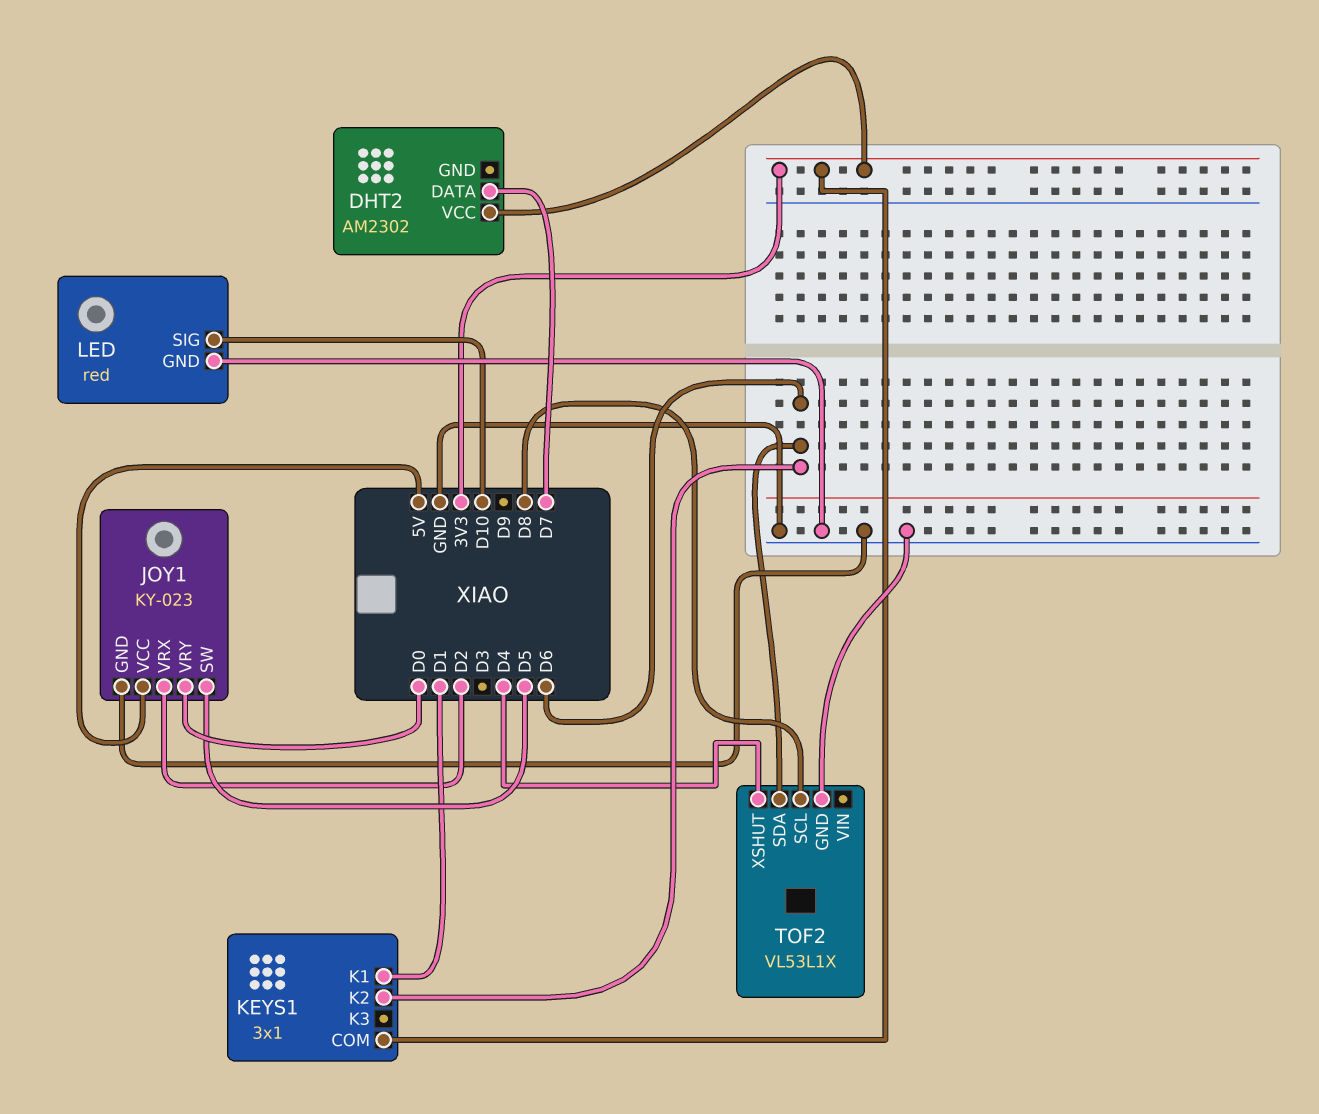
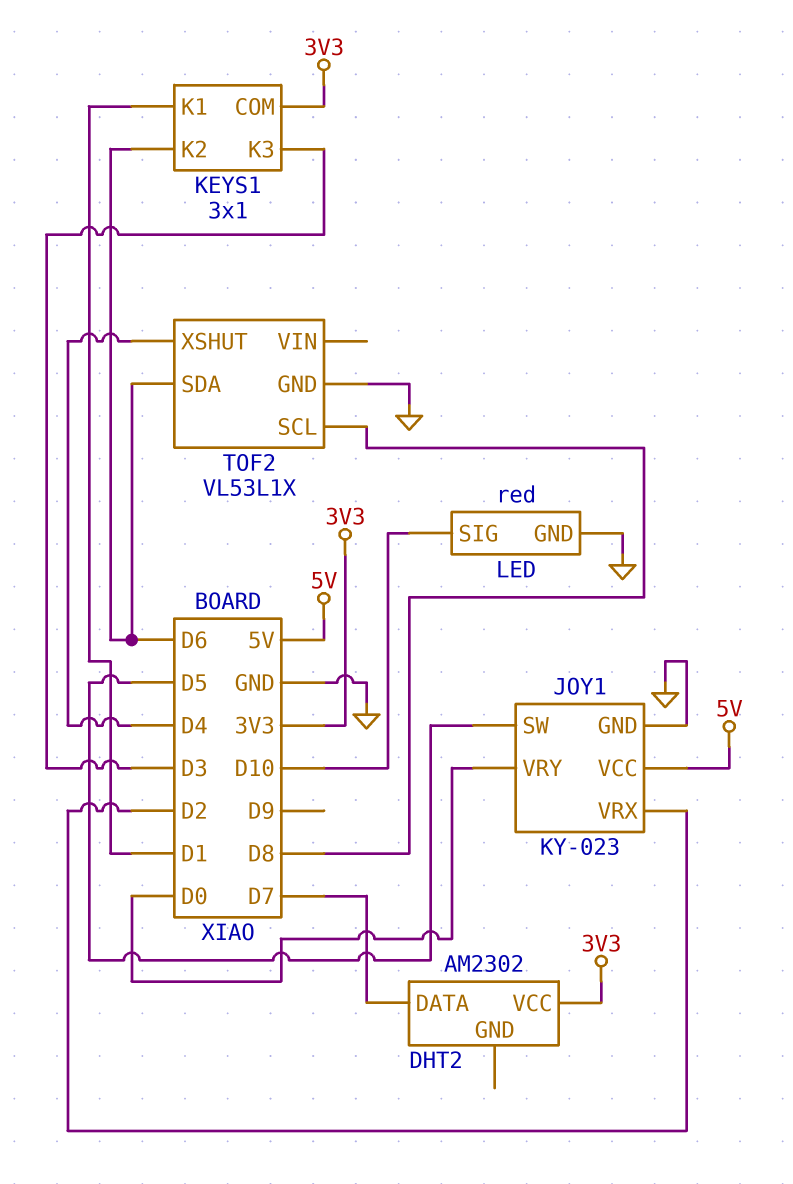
KEYS1 pin K3: none -> D3

